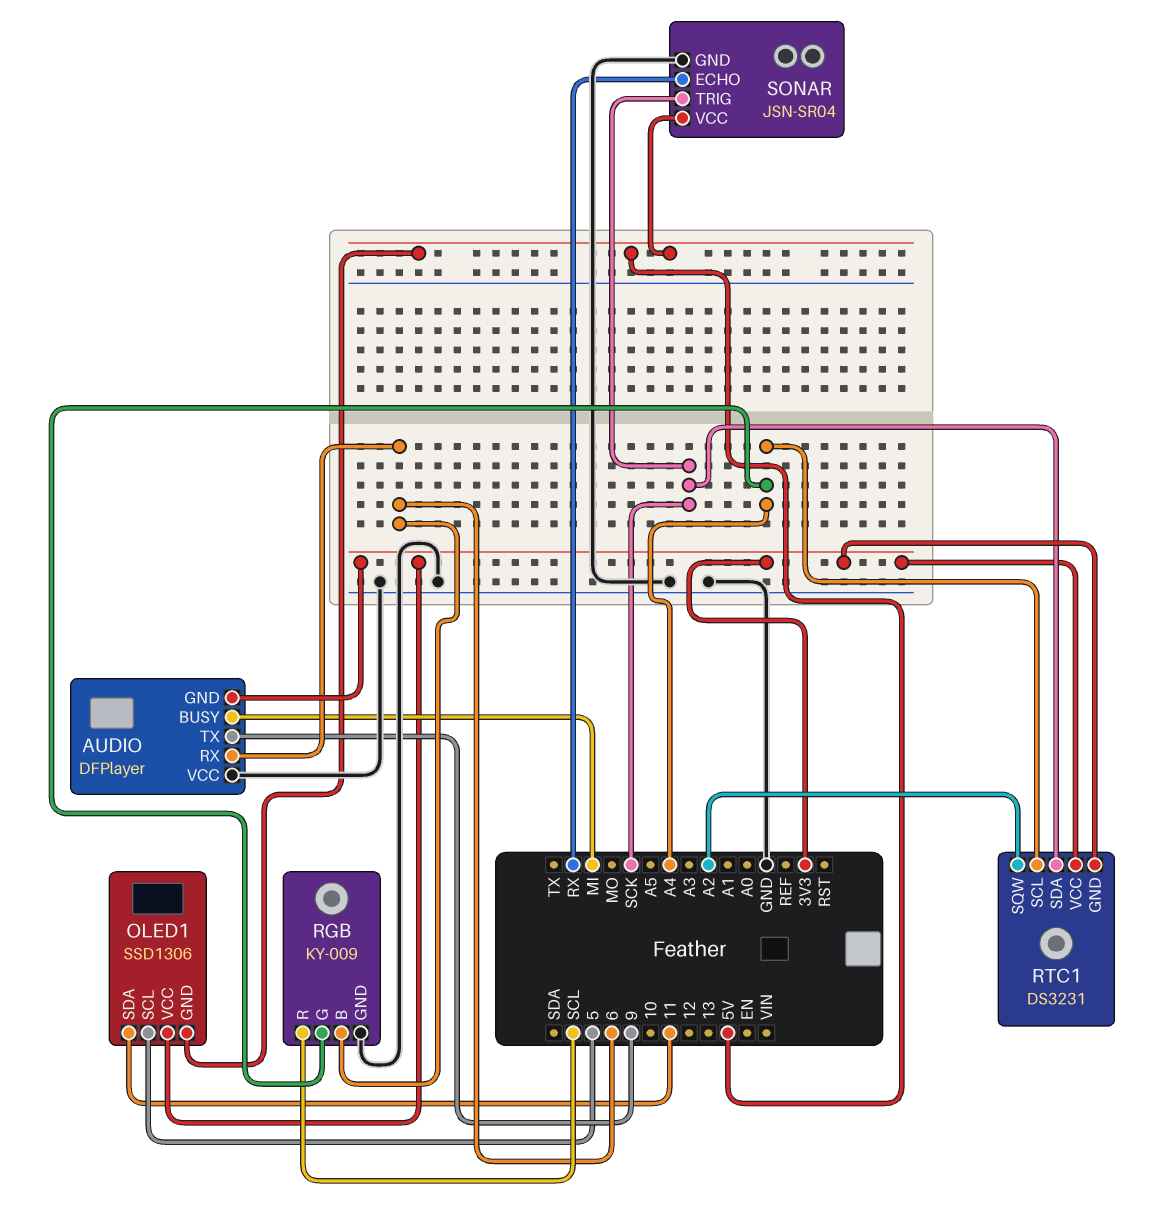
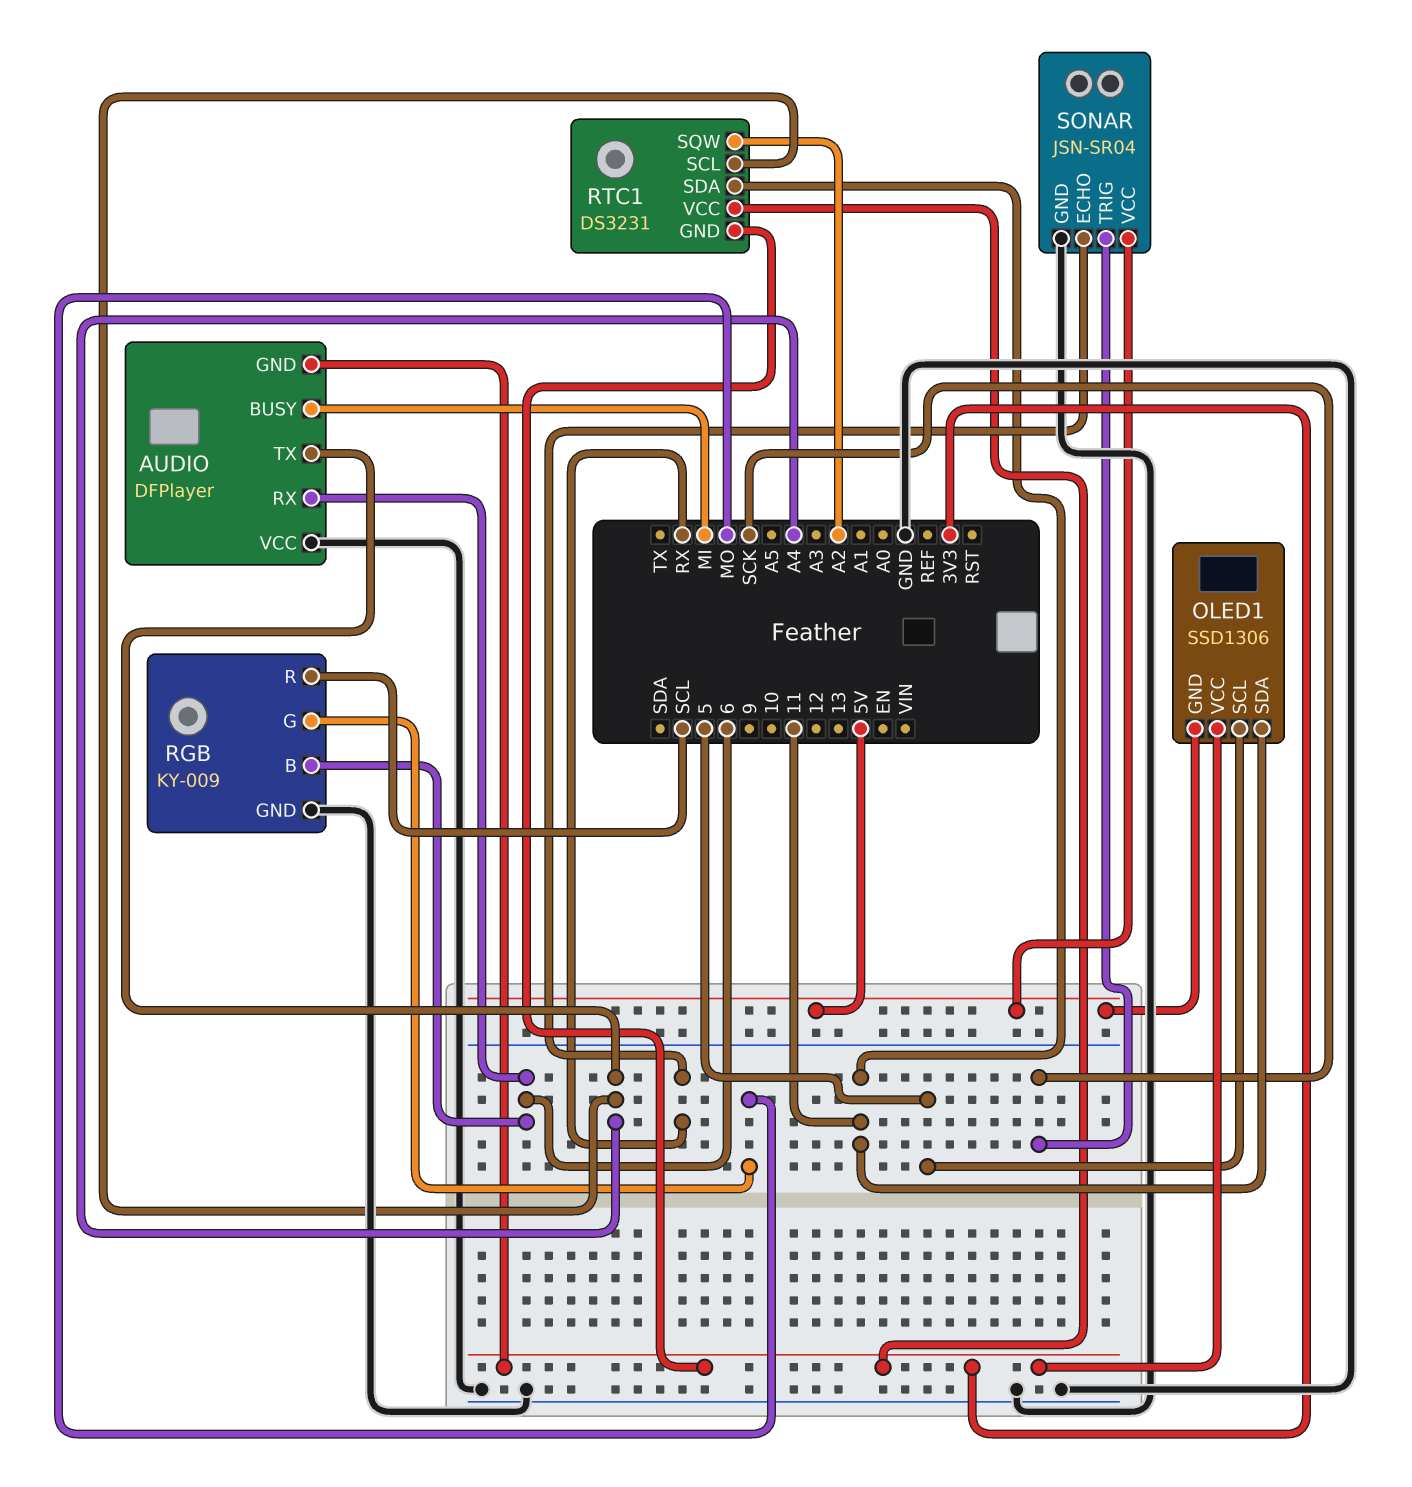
AUDIO pin TX: 9 -> A4
RGB pin G: A4 -> MO
RTC1 pin SDA: SCK -> 11

